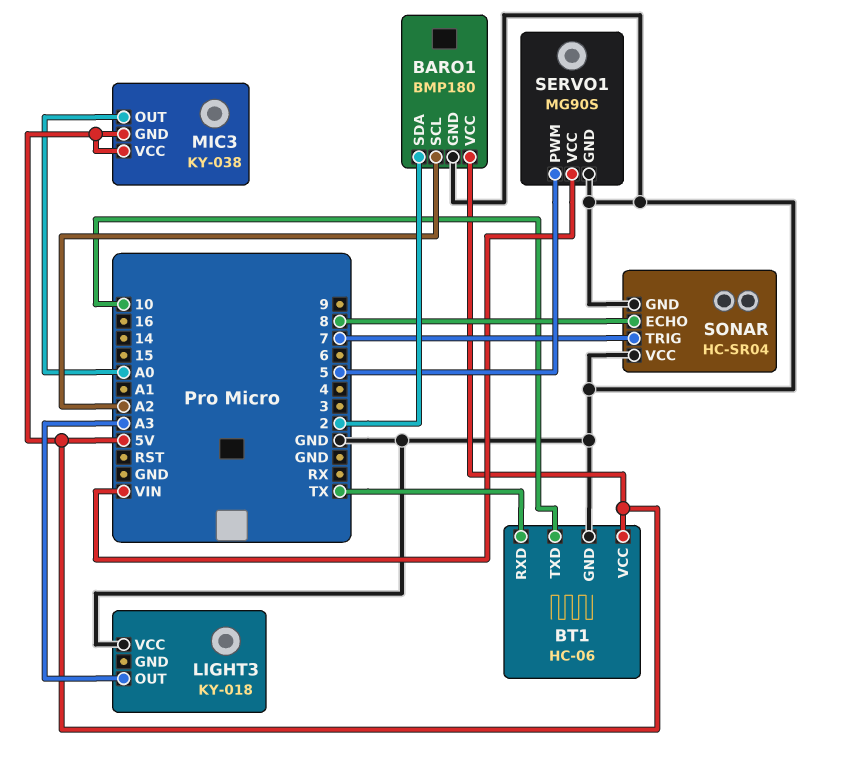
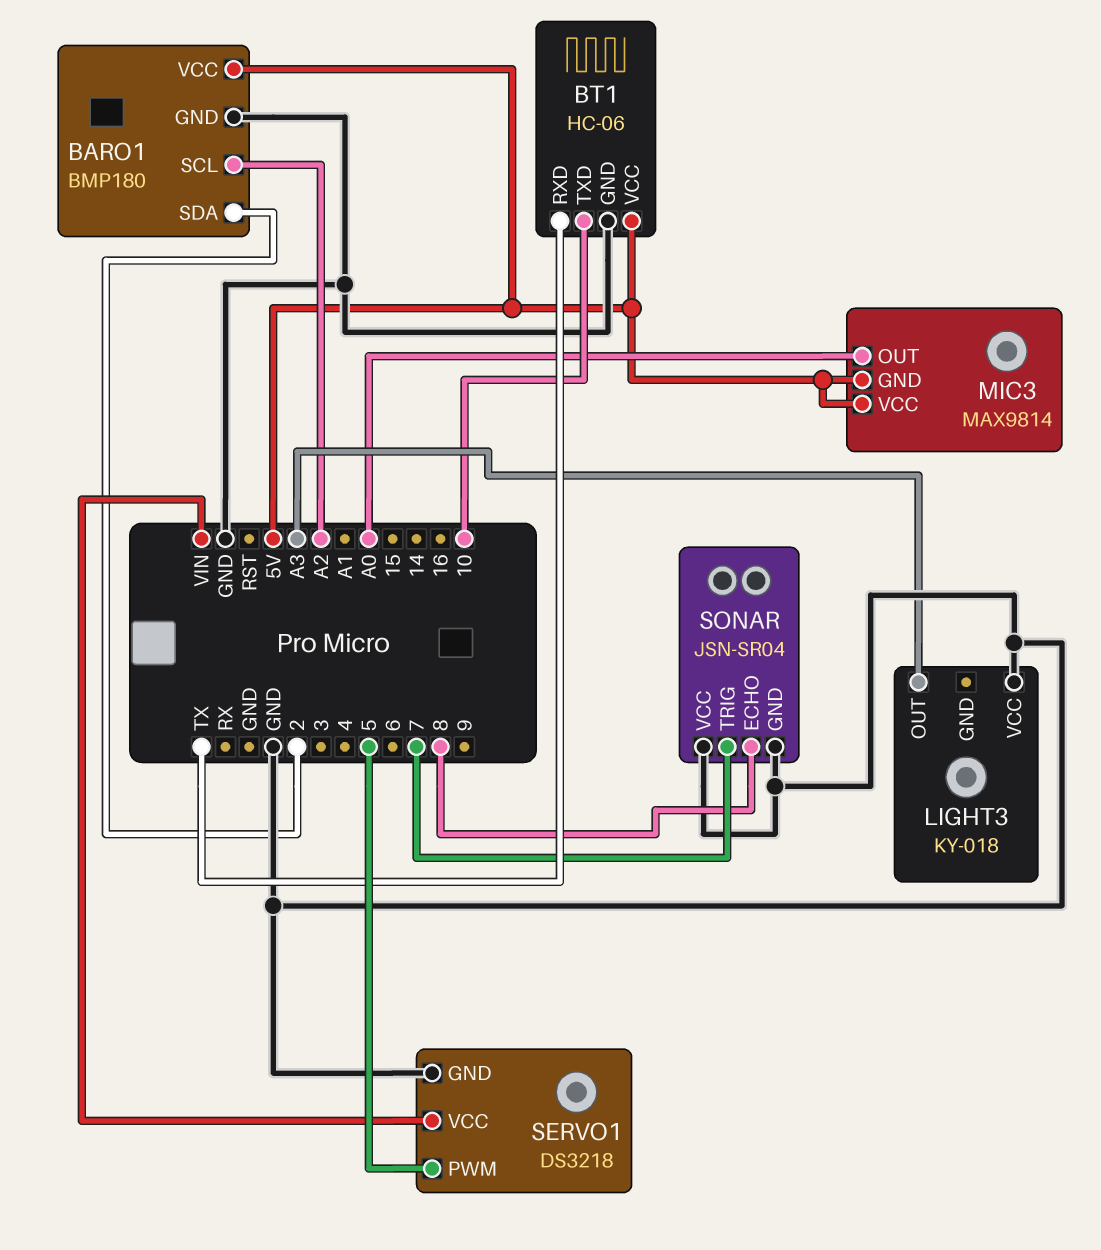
MIC3: KY-038 -> MAX9814
SERVO1: MG90S -> DS3218
SONAR: HC-SR04 -> JSN-SR04

